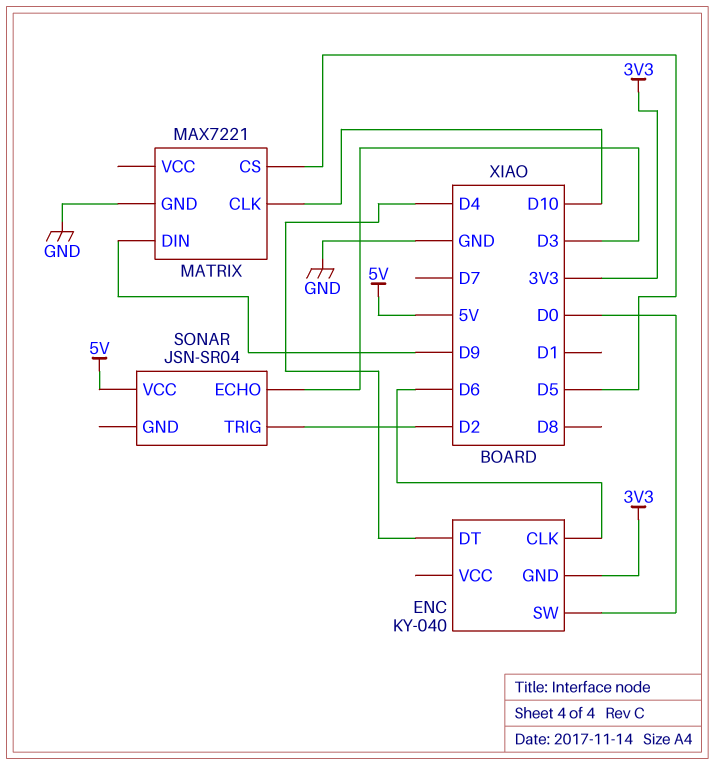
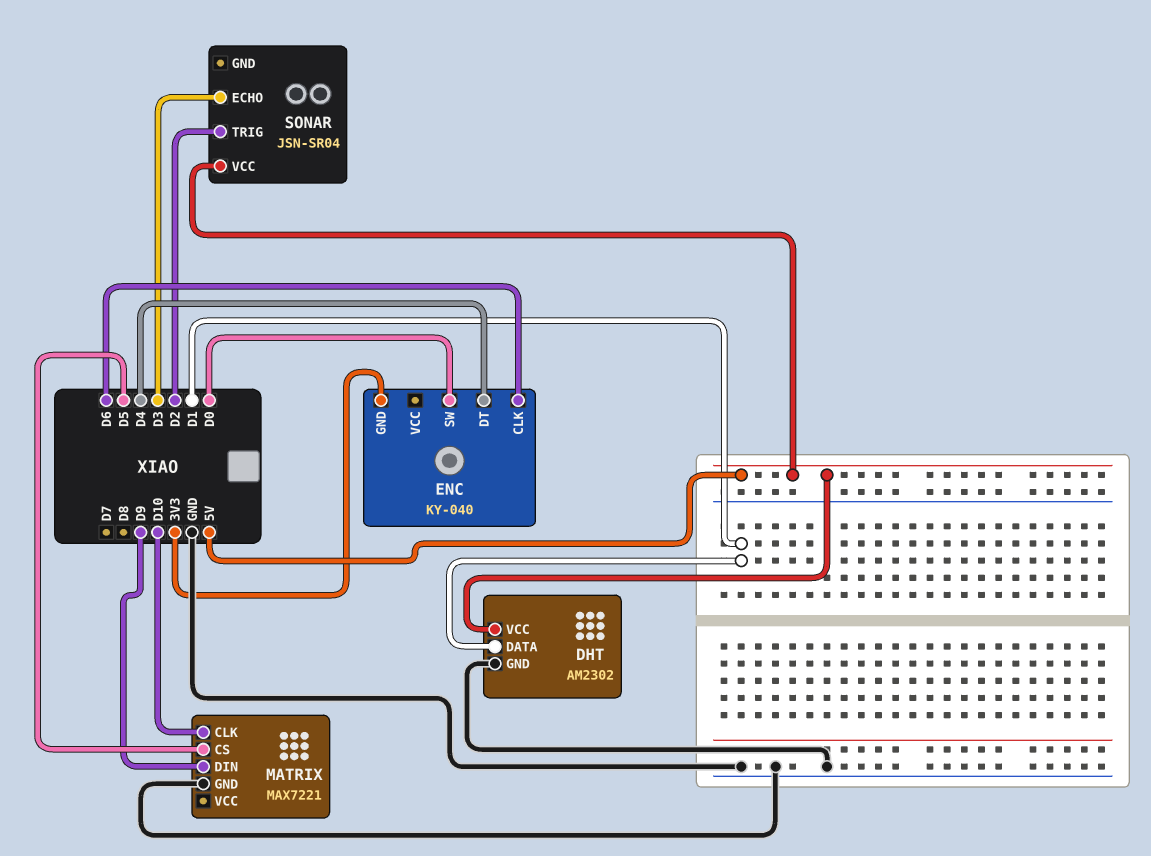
DHT: none -> AM2302
DHT pin DATA: none -> D1
DHT pin GND: none -> GND
DHT pin VCC: none -> 5V

